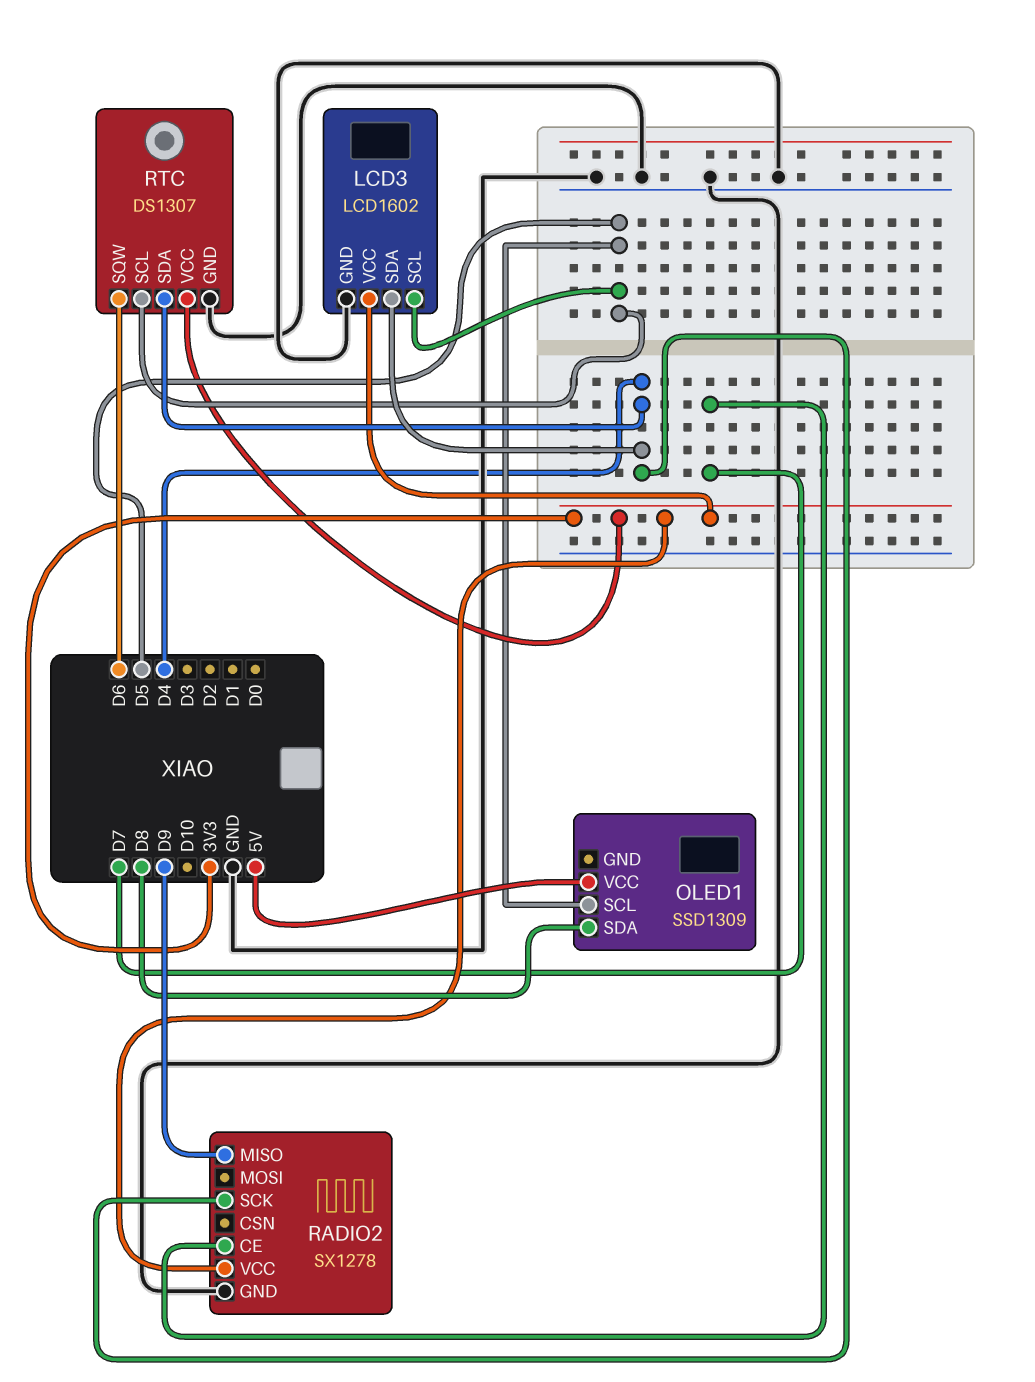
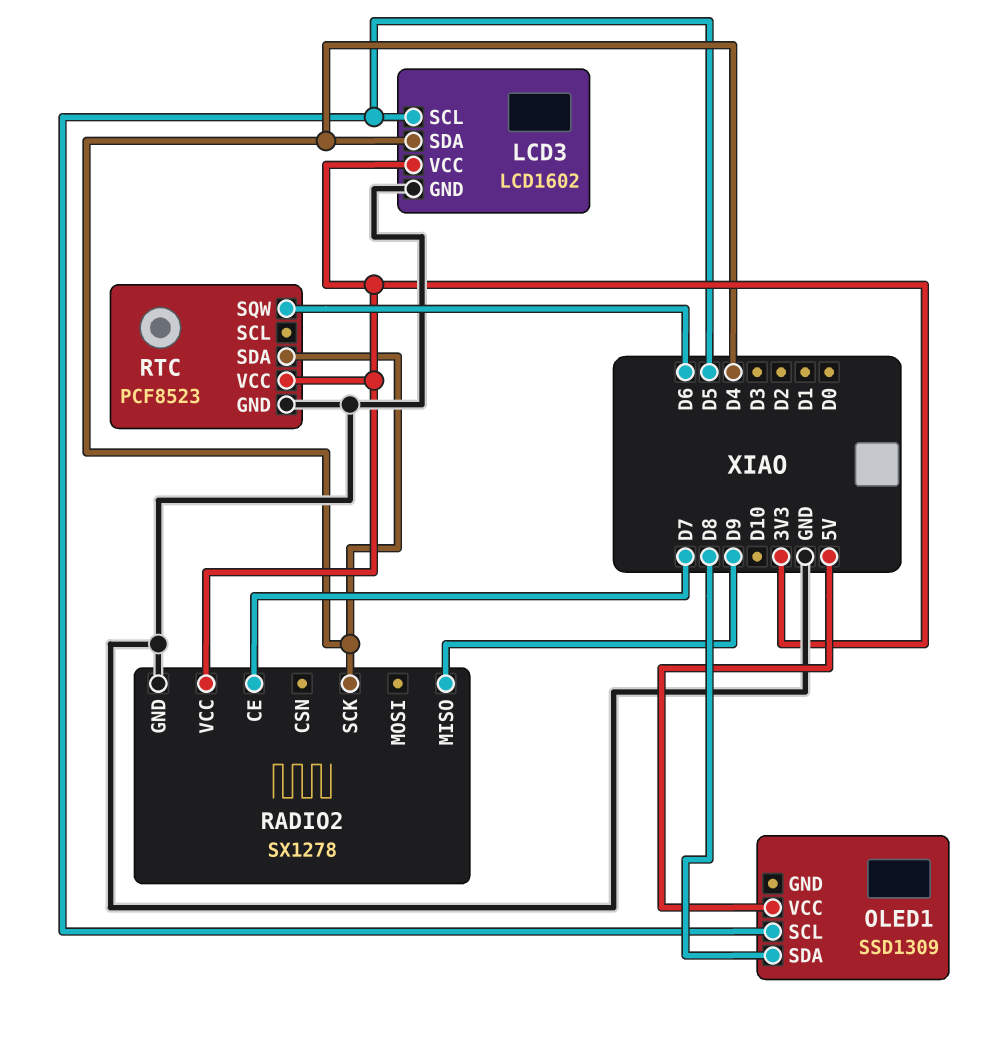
RTC: DS1307 -> PCF8523
RTC pin SCL: D5 -> none

